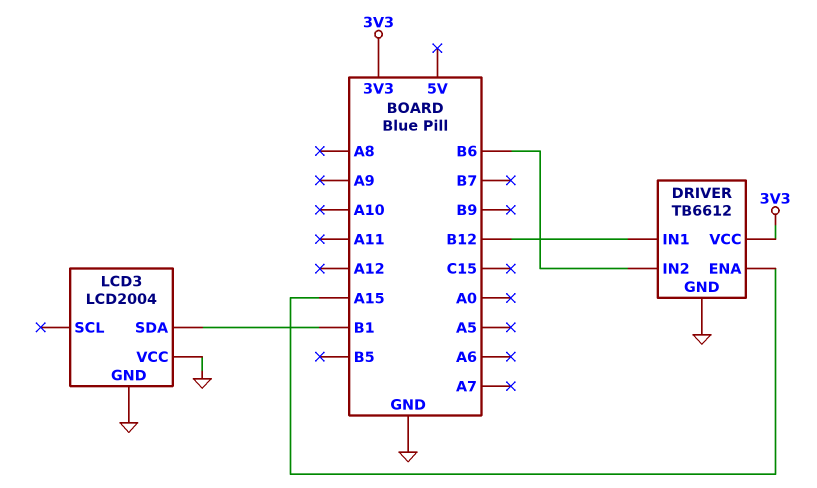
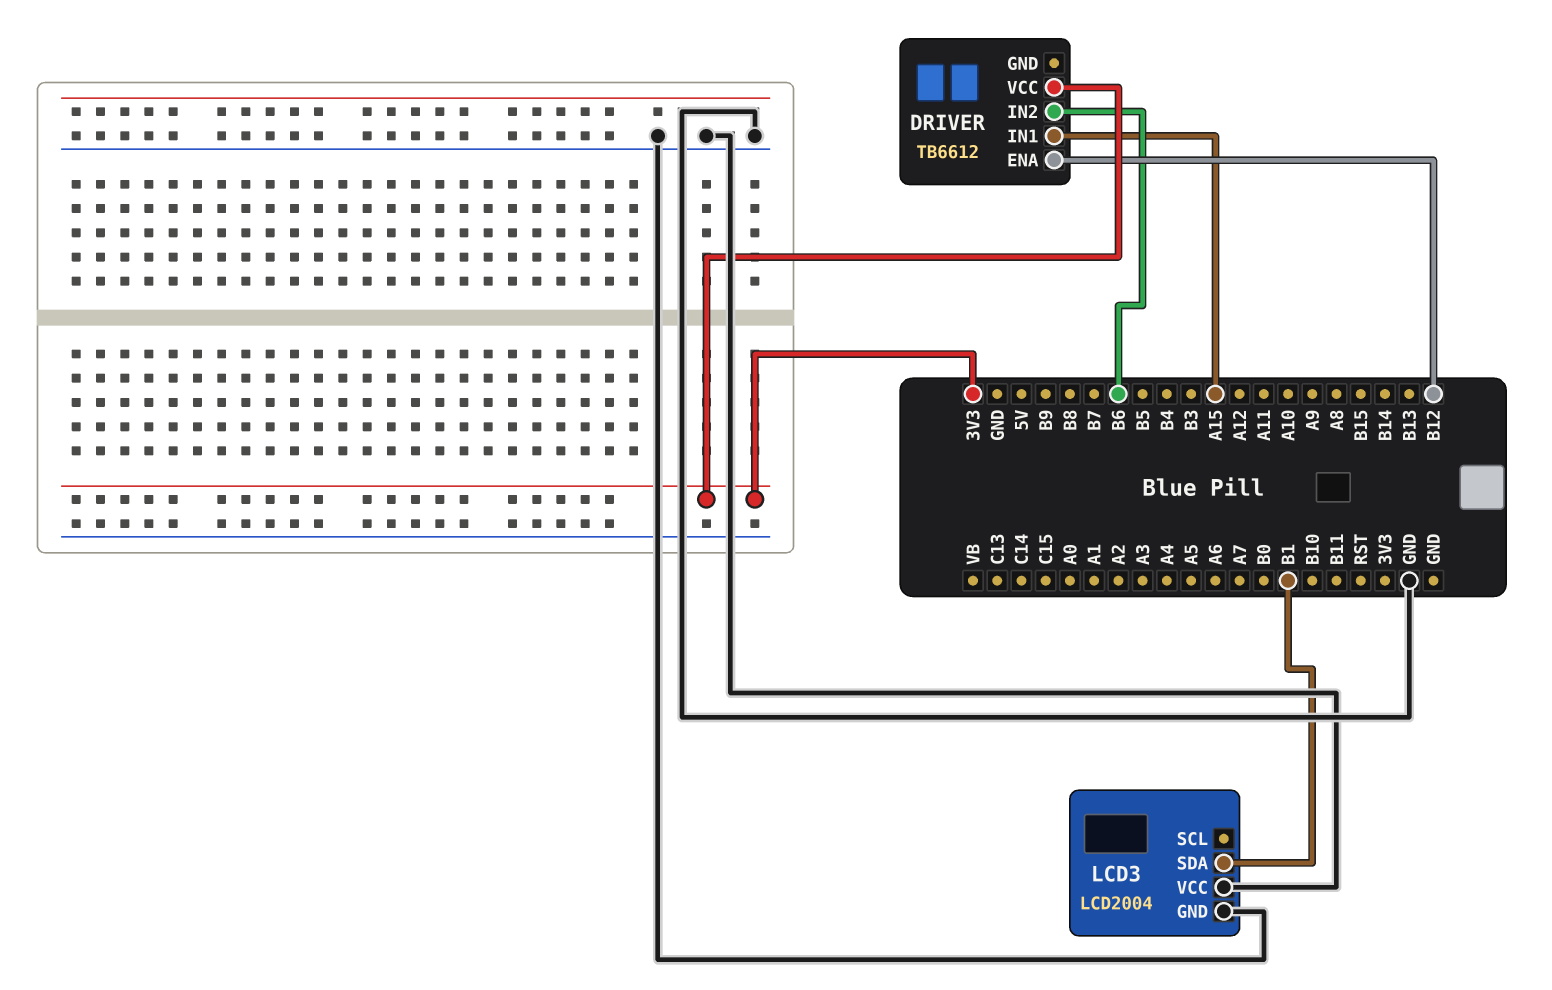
DRIVER pin ENA: A15 -> B12
DRIVER pin GND: GND -> none
DRIVER pin IN1: B12 -> A15

